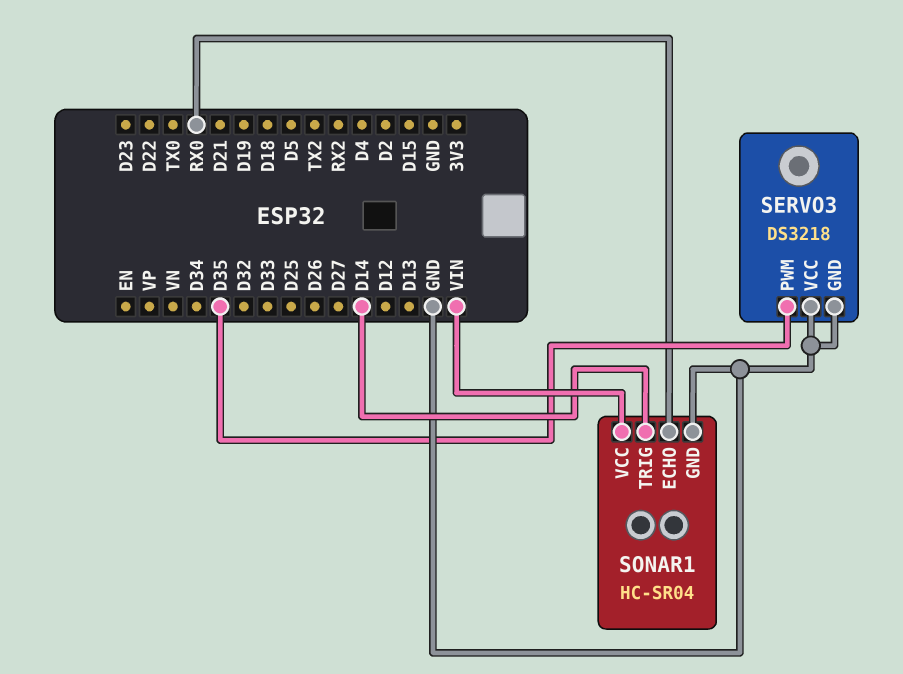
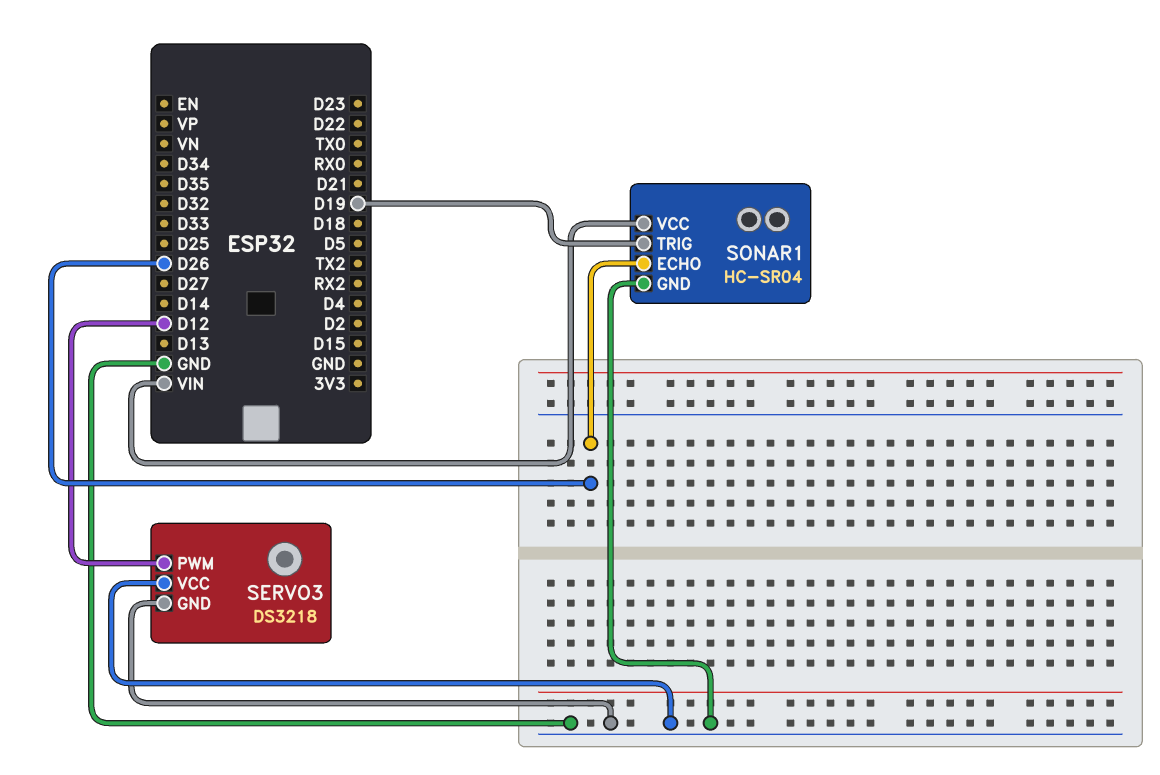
SERVO3 pin PWM: D35 -> D12
SONAR1 pin ECHO: RX0 -> D26
SONAR1 pin TRIG: D14 -> D19

